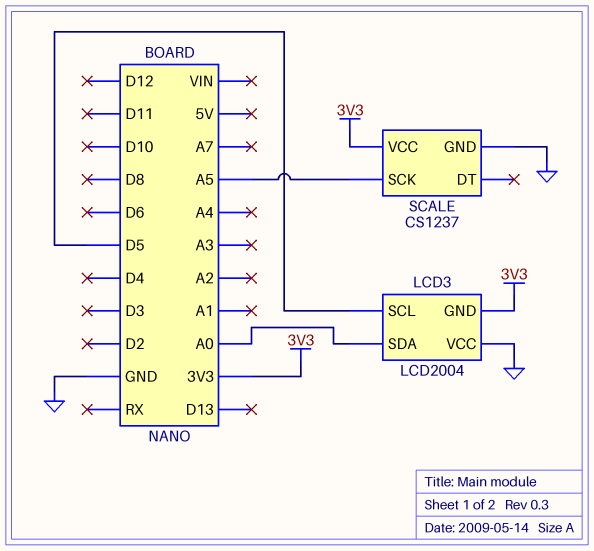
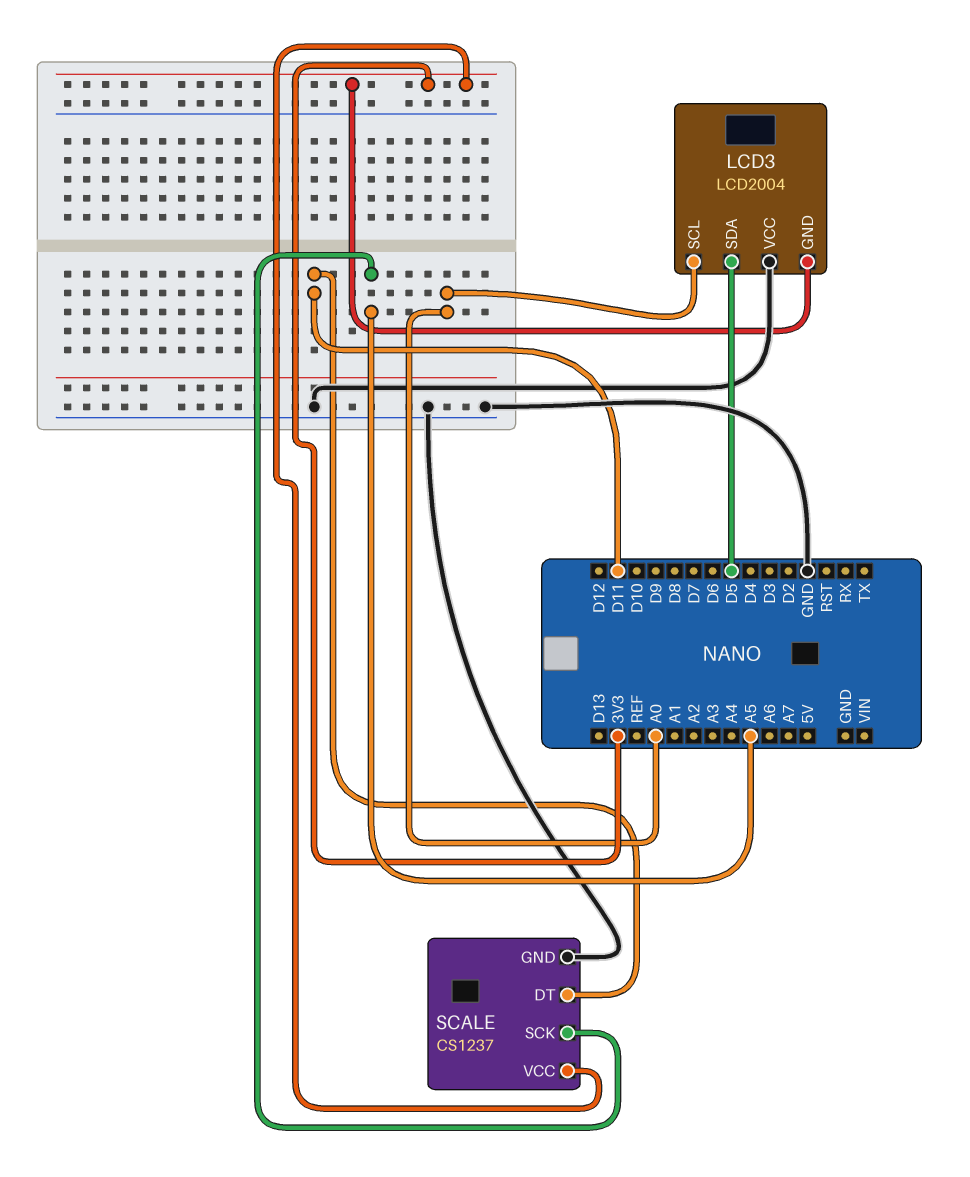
LCD3 pin SCL: D5 -> A0
LCD3 pin SDA: A0 -> D5
SCALE pin DT: none -> D11

